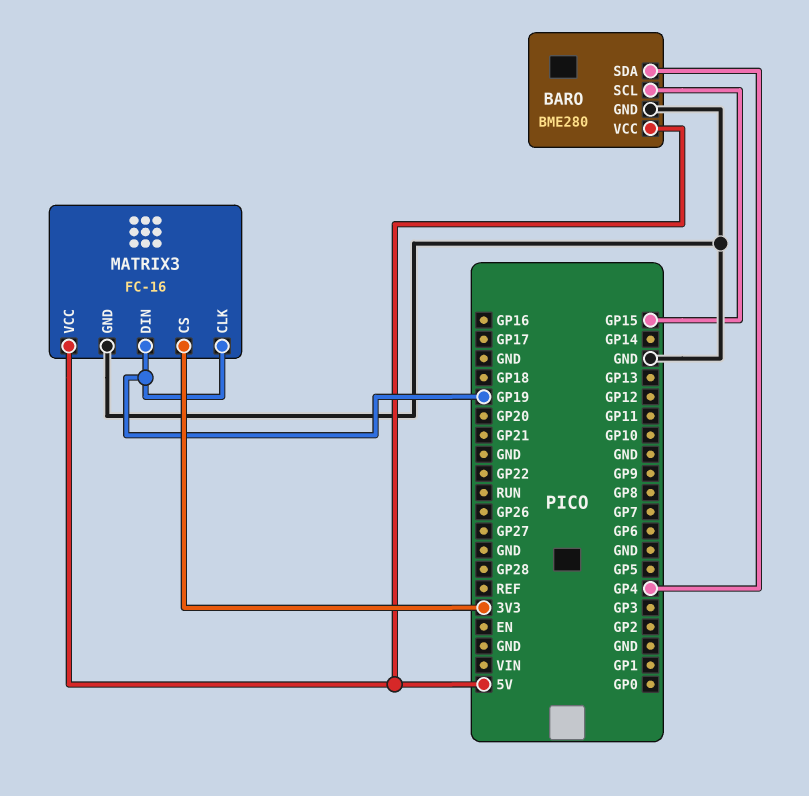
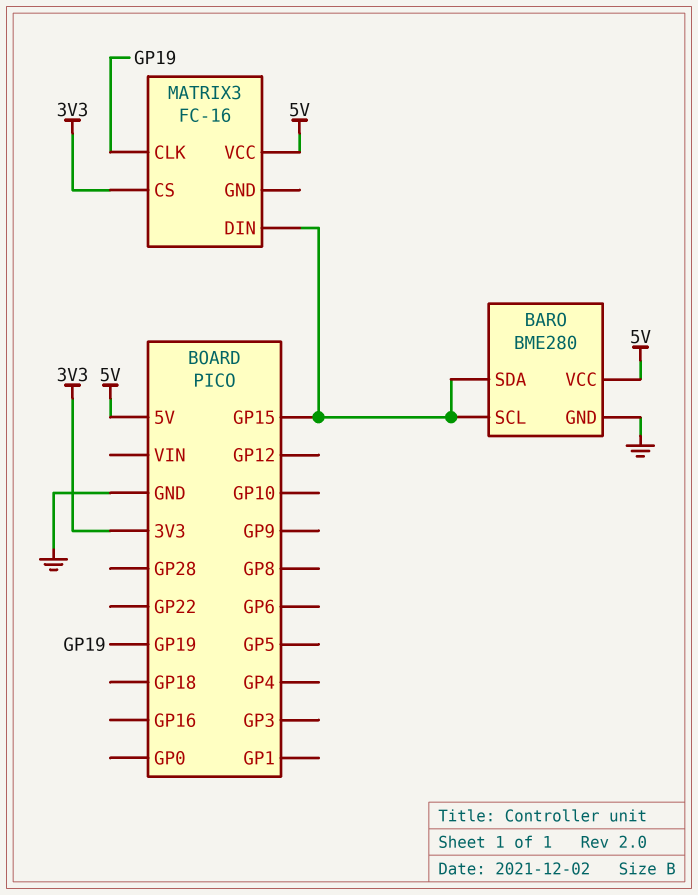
BARO pin SDA: GP4 -> GP15
MATRIX3 pin DIN: GP19 -> GP15
MATRIX3 pin GND: GND -> none

